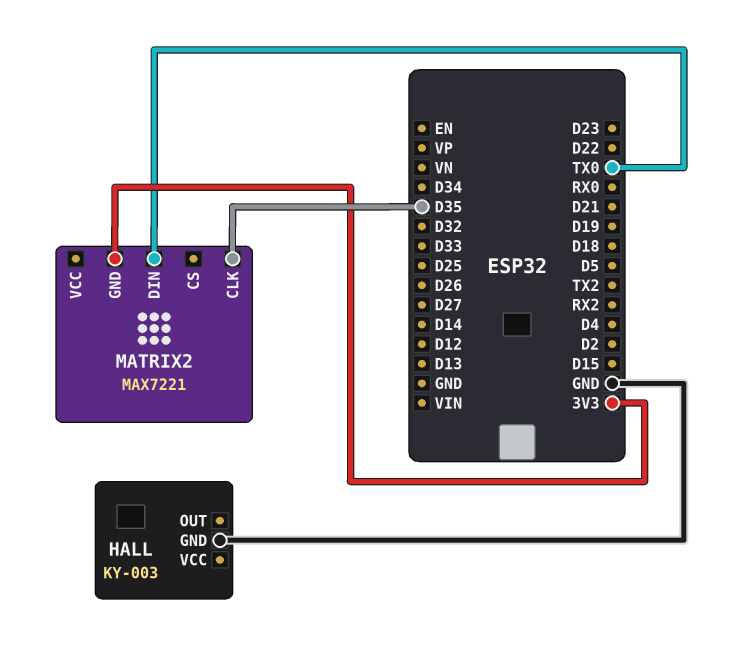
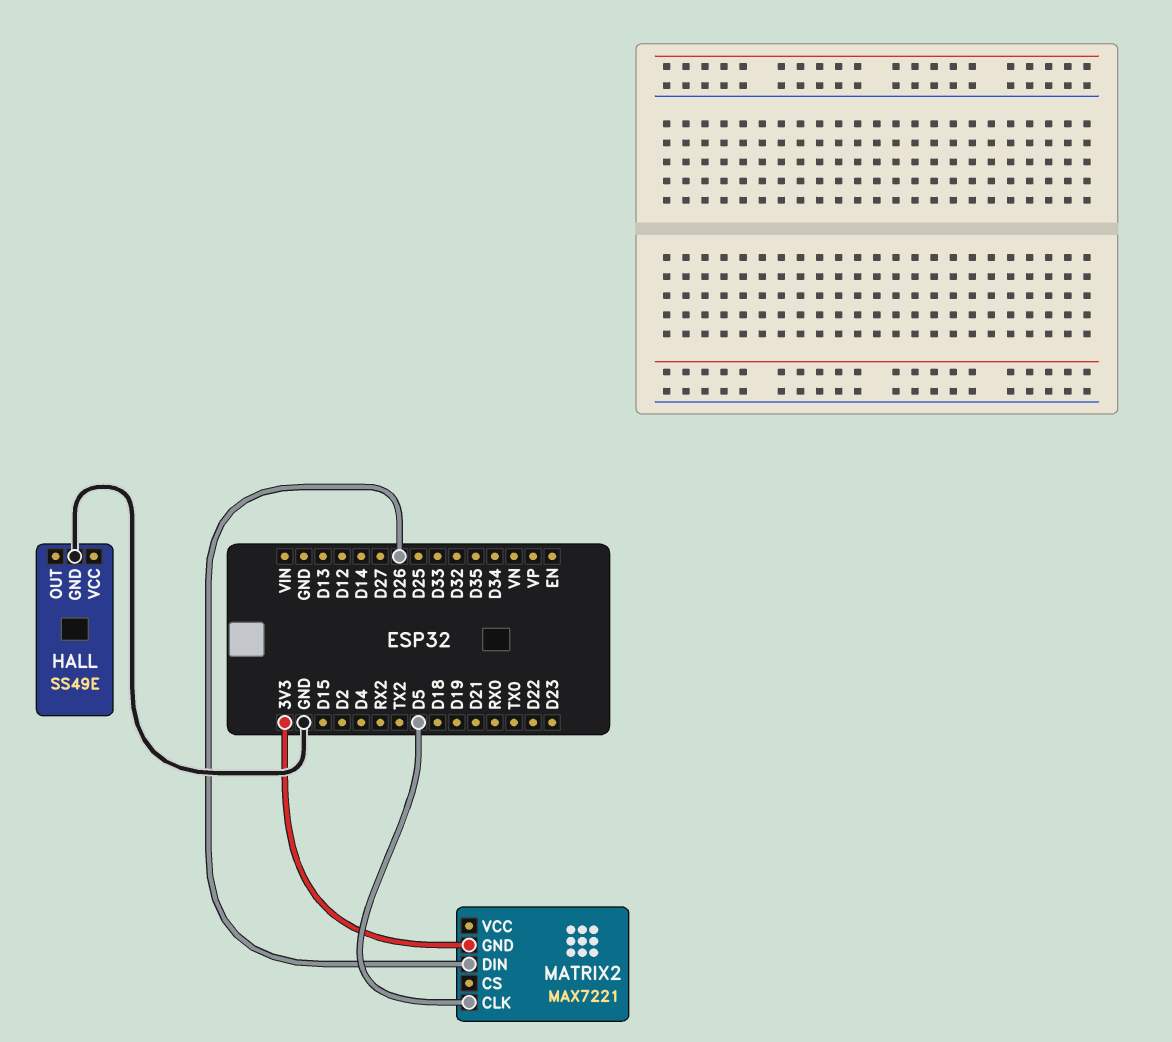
HALL: KY-003 -> SS49E
MATRIX2 pin CLK: D35 -> D5
MATRIX2 pin DIN: TX0 -> D26

